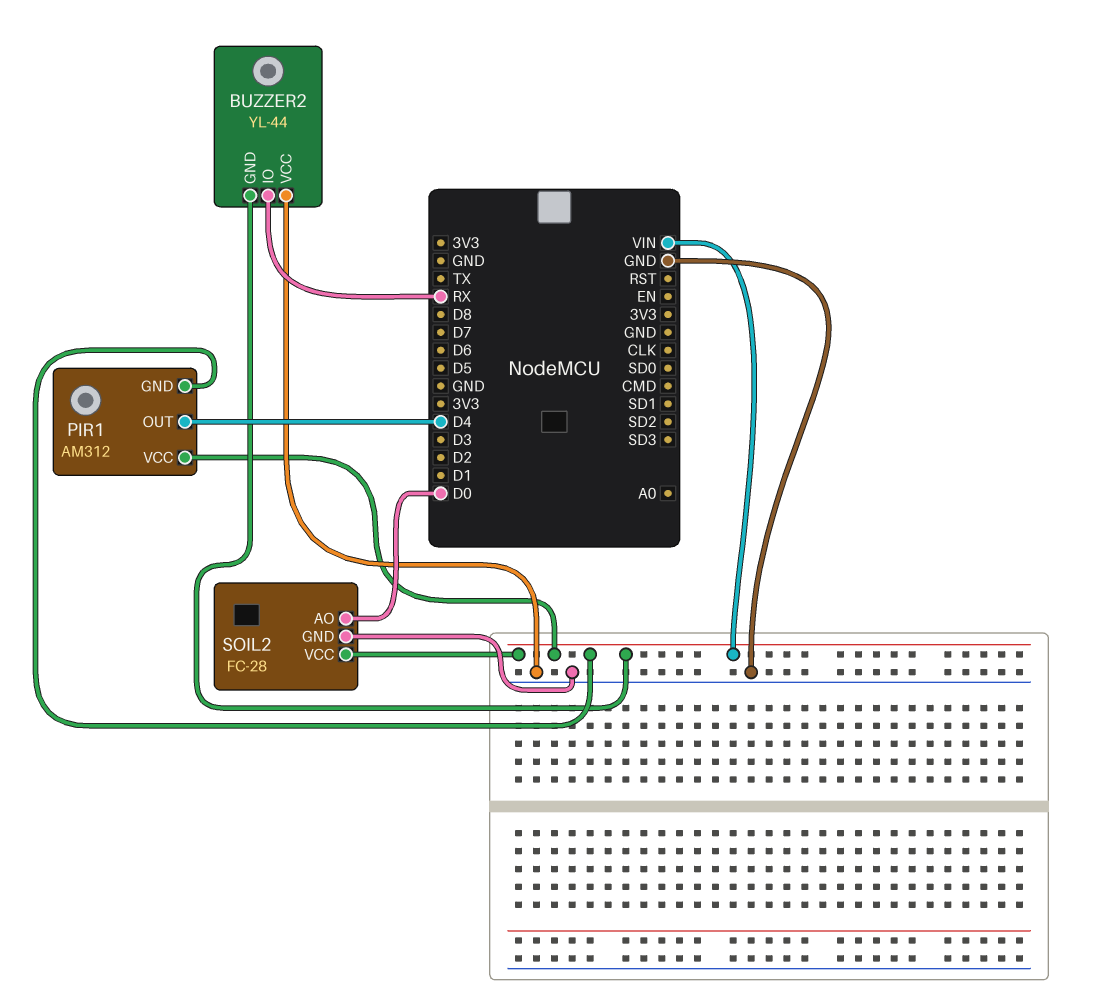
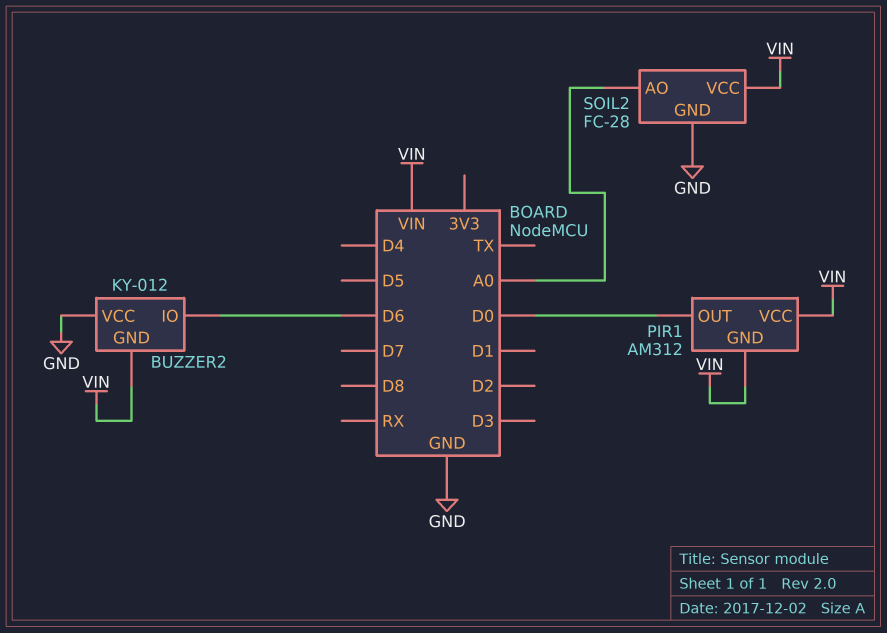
BUZZER2: YL-44 -> KY-012
BUZZER2 pin IO: RX -> D6
PIR1 pin OUT: D4 -> D0
SOIL2 pin AO: D0 -> A0

